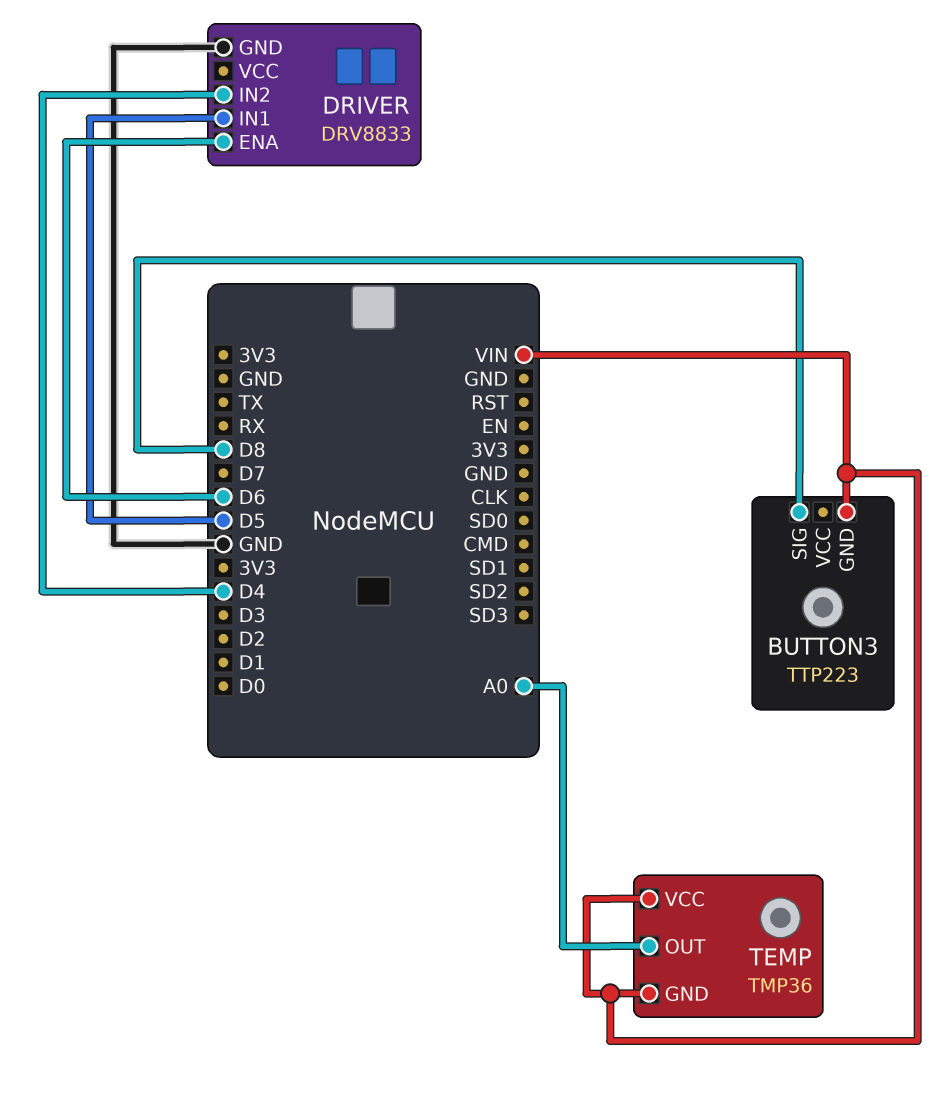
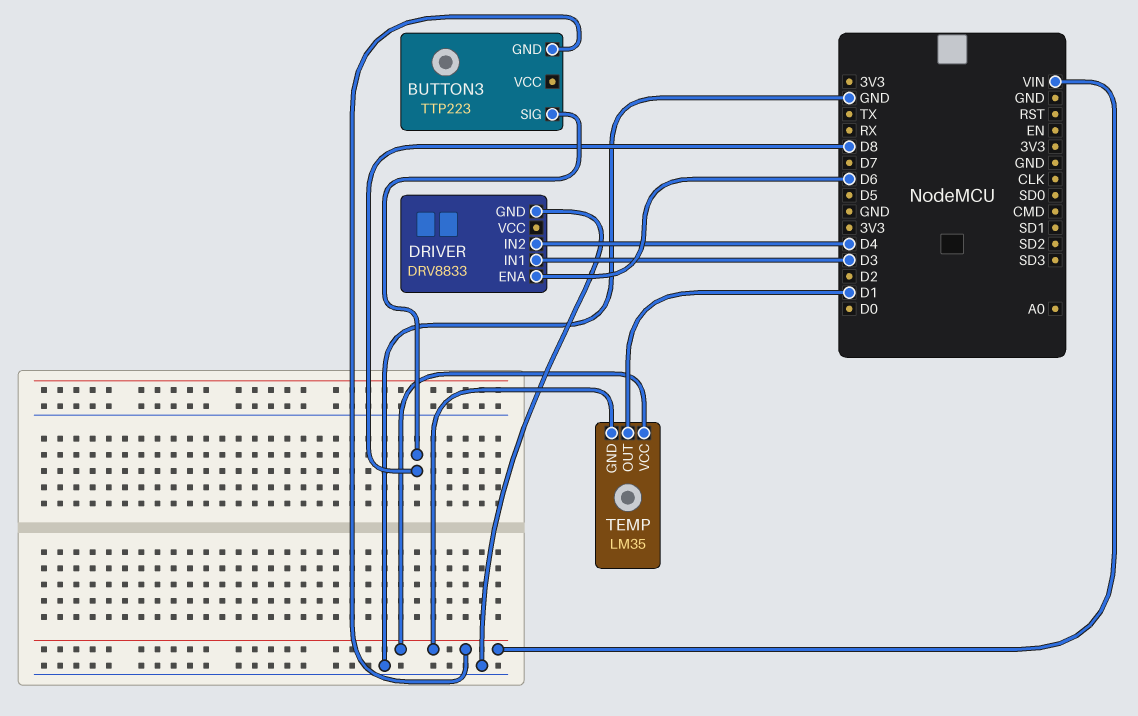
DRIVER pin IN1: D5 -> D3
TEMP: TMP36 -> LM35
TEMP pin OUT: A0 -> D1

